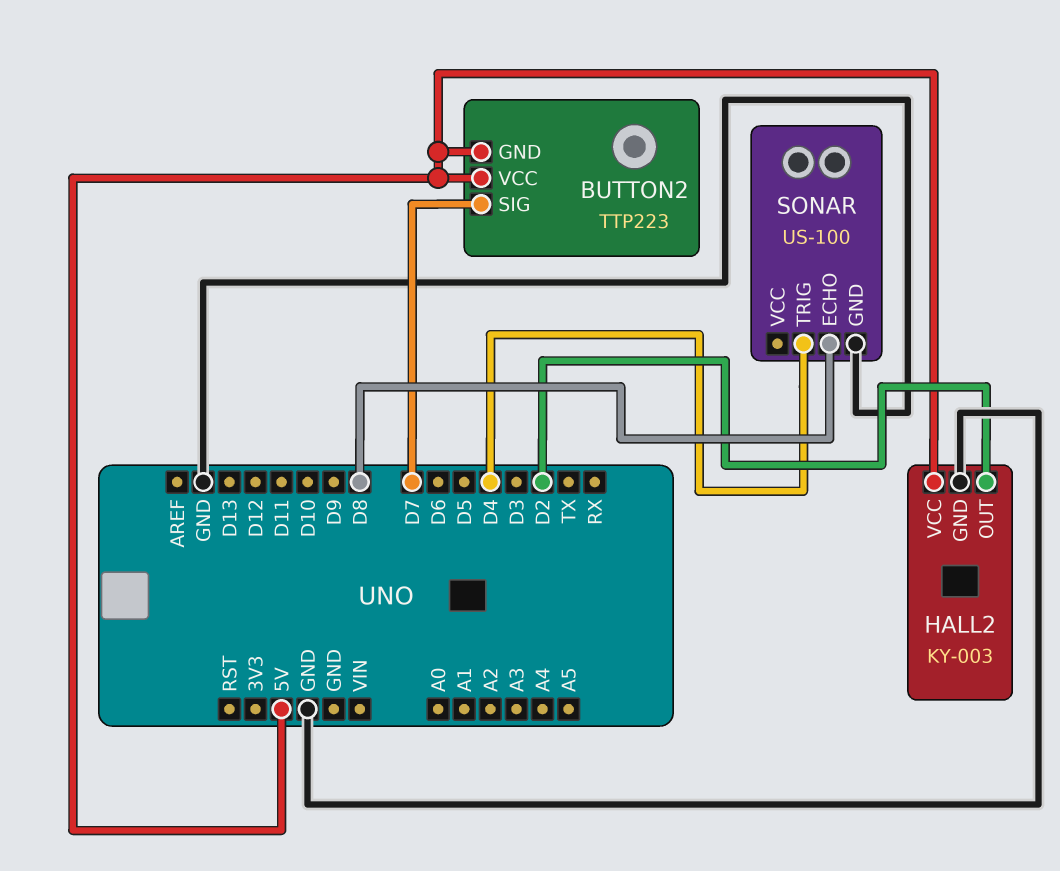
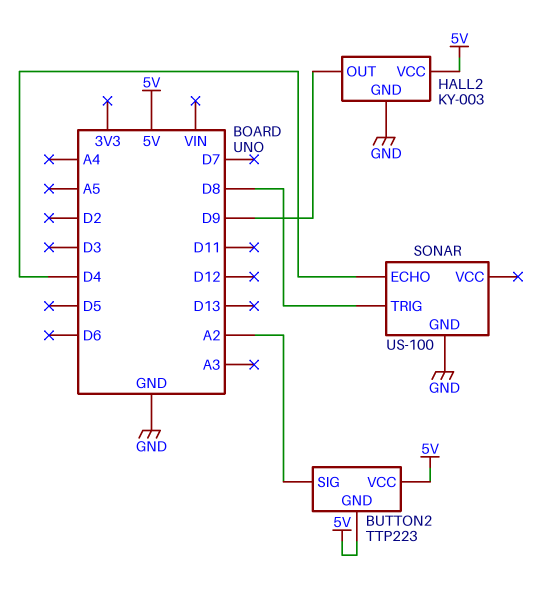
BUTTON2 pin SIG: D7 -> A2
HALL2 pin OUT: D2 -> D9
SONAR pin ECHO: D8 -> D4
SONAR pin TRIG: D4 -> D8

